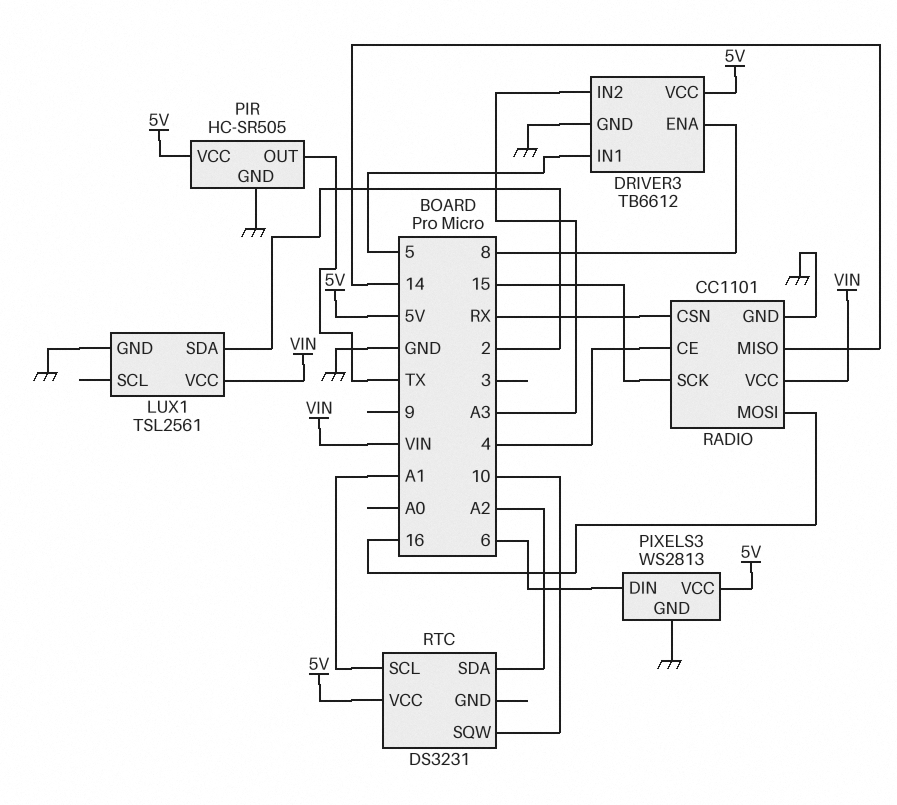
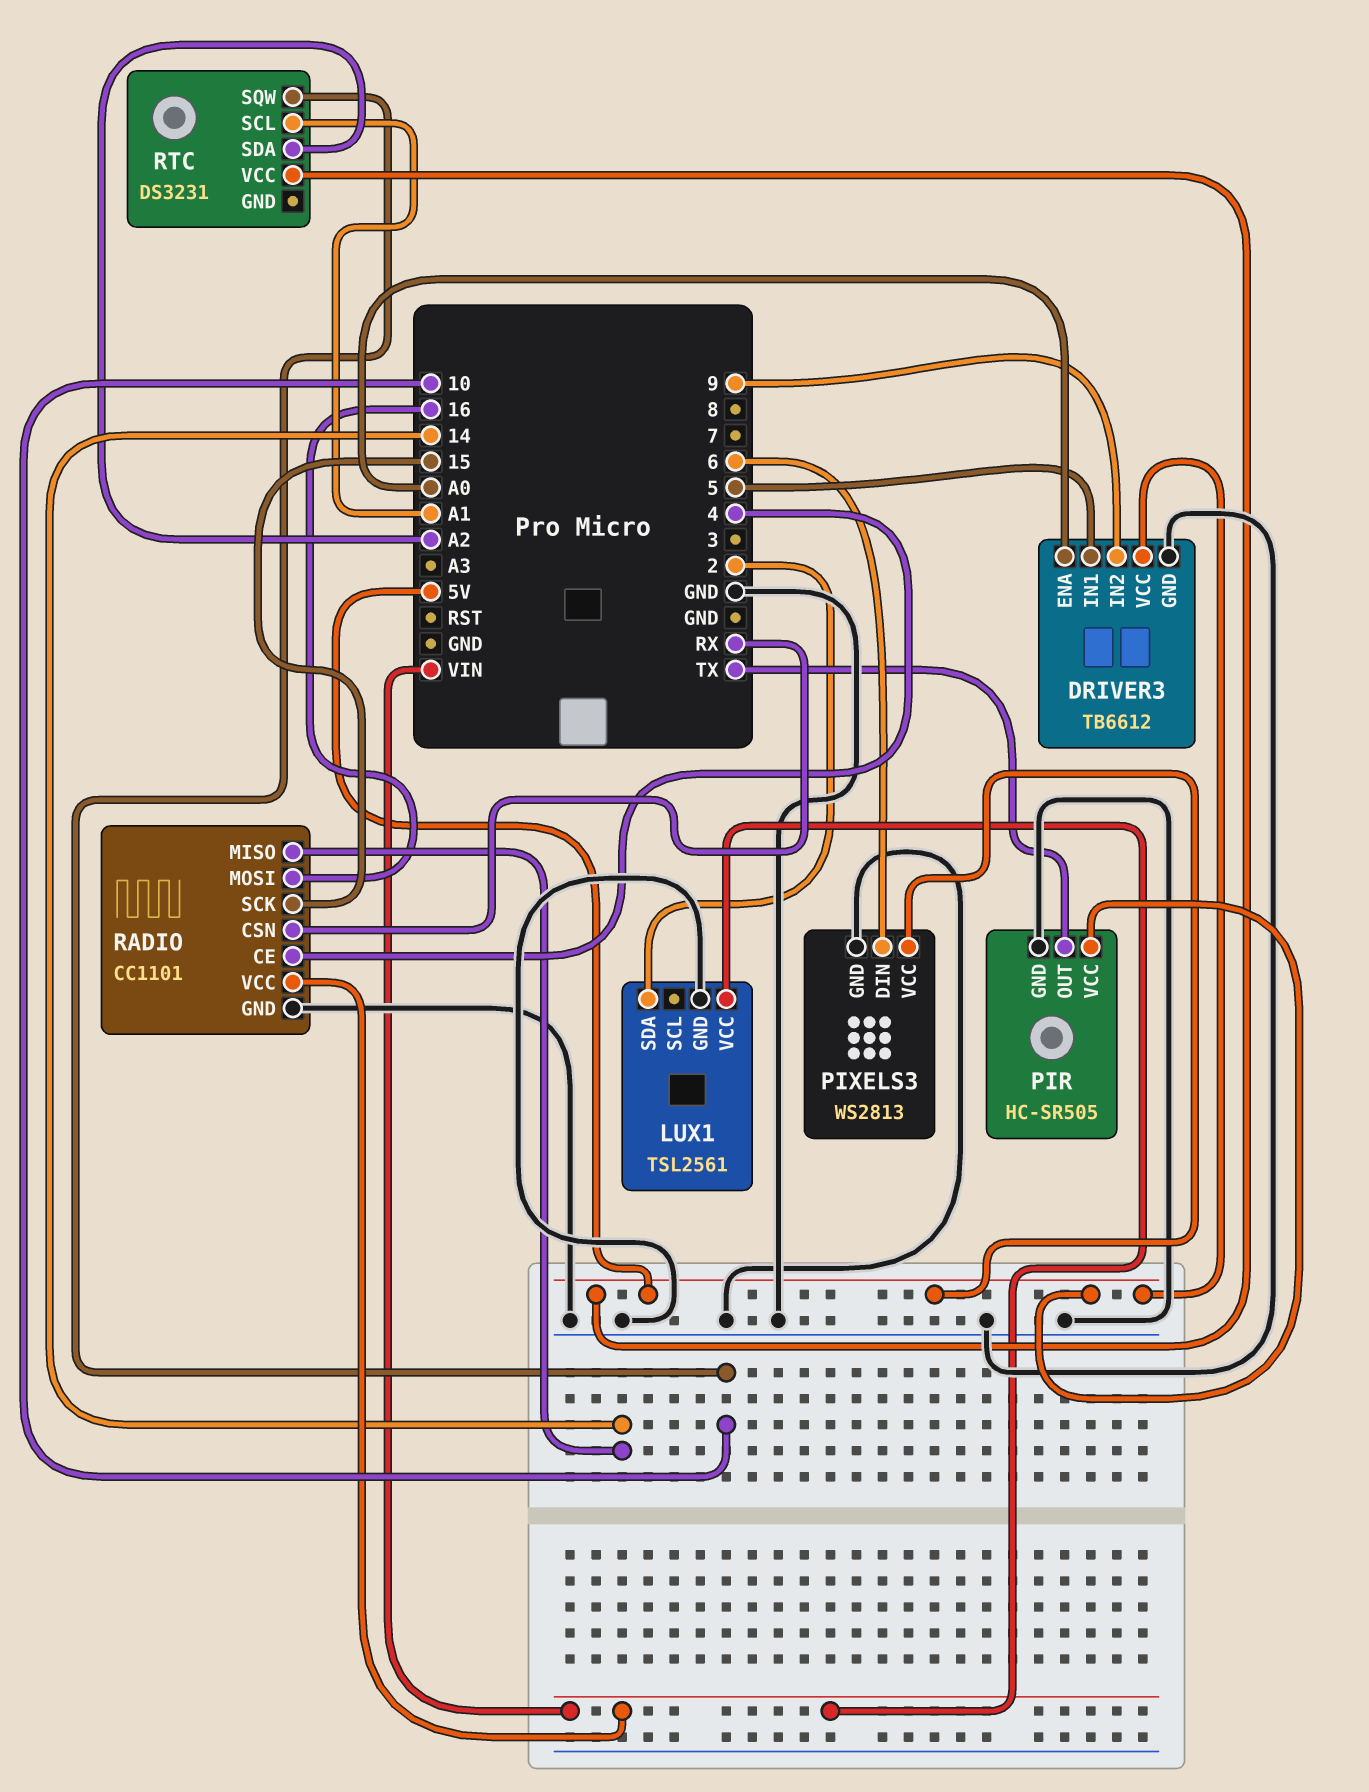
DRIVER3 pin ENA: 8 -> A0
DRIVER3 pin IN2: A3 -> 9

